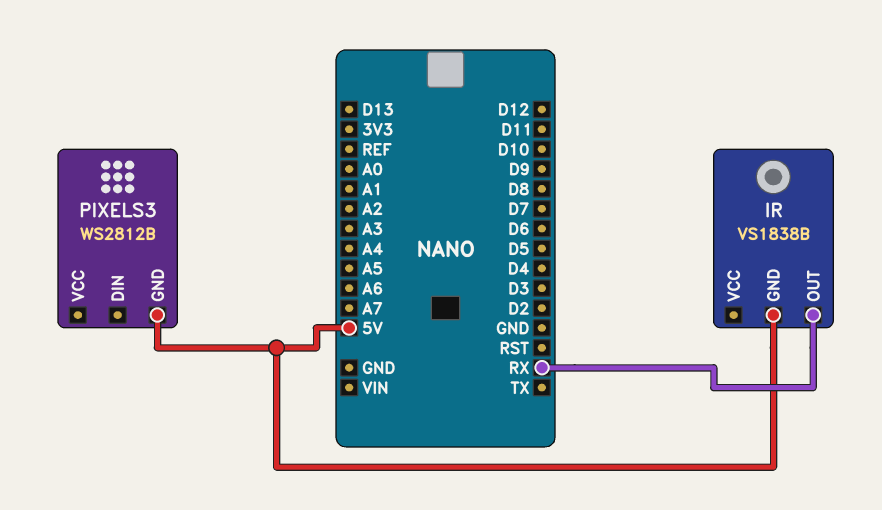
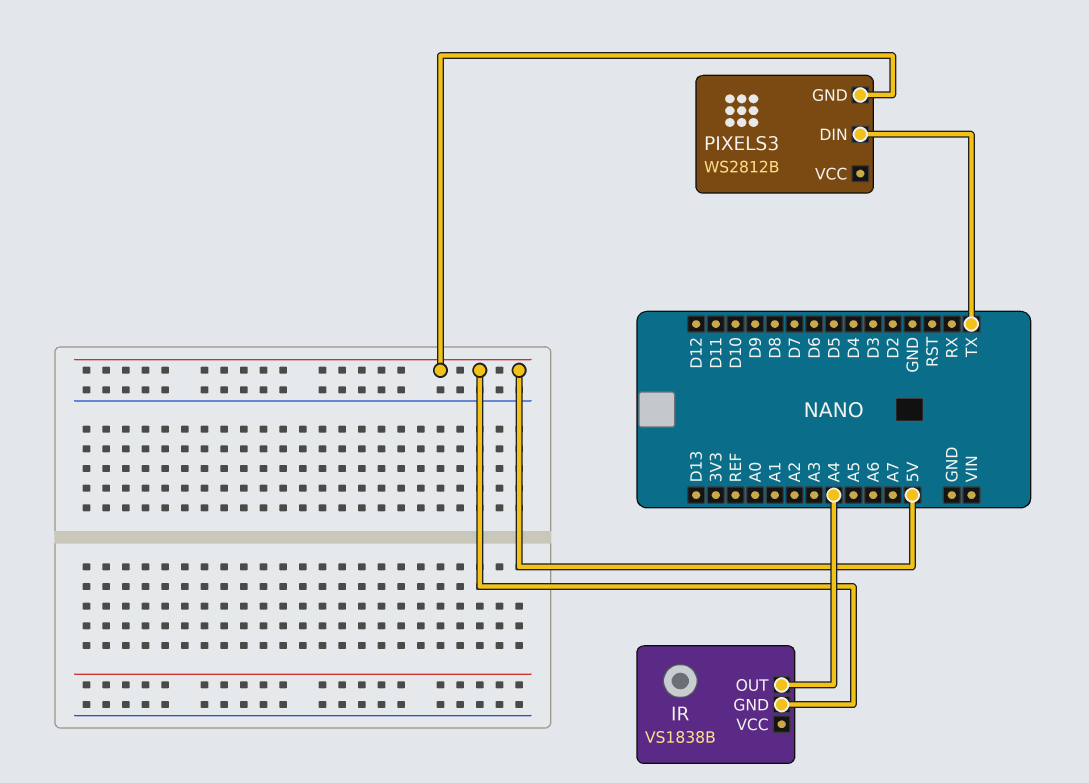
IR pin OUT: RX -> A4
PIXELS3 pin DIN: none -> TX

